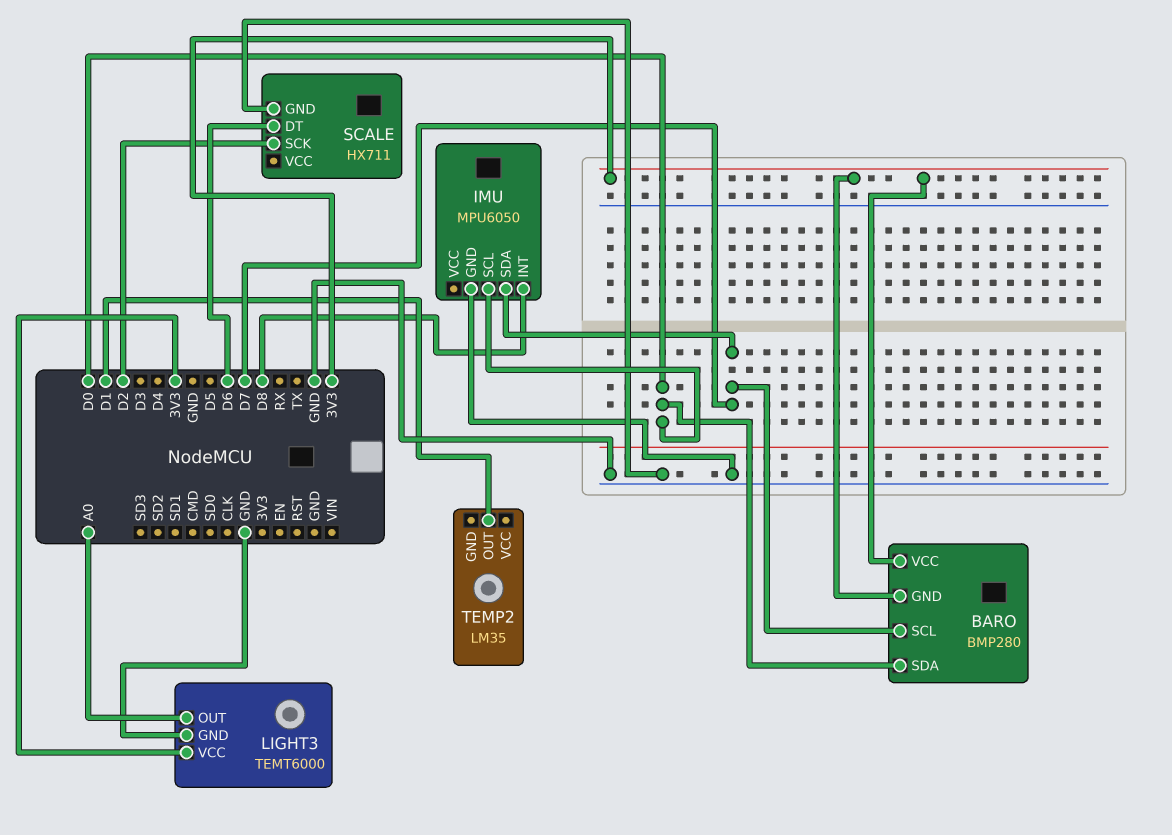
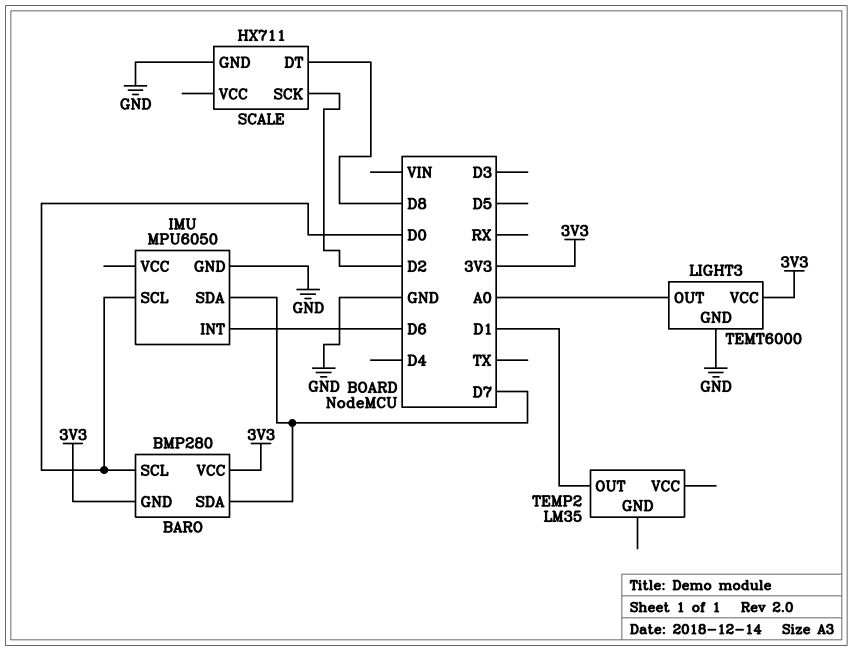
BARO pin SCL: D7 -> D0
BARO pin SDA: D0 -> D7
IMU pin INT: D8 -> D6
SCALE pin DT: D6 -> D8

